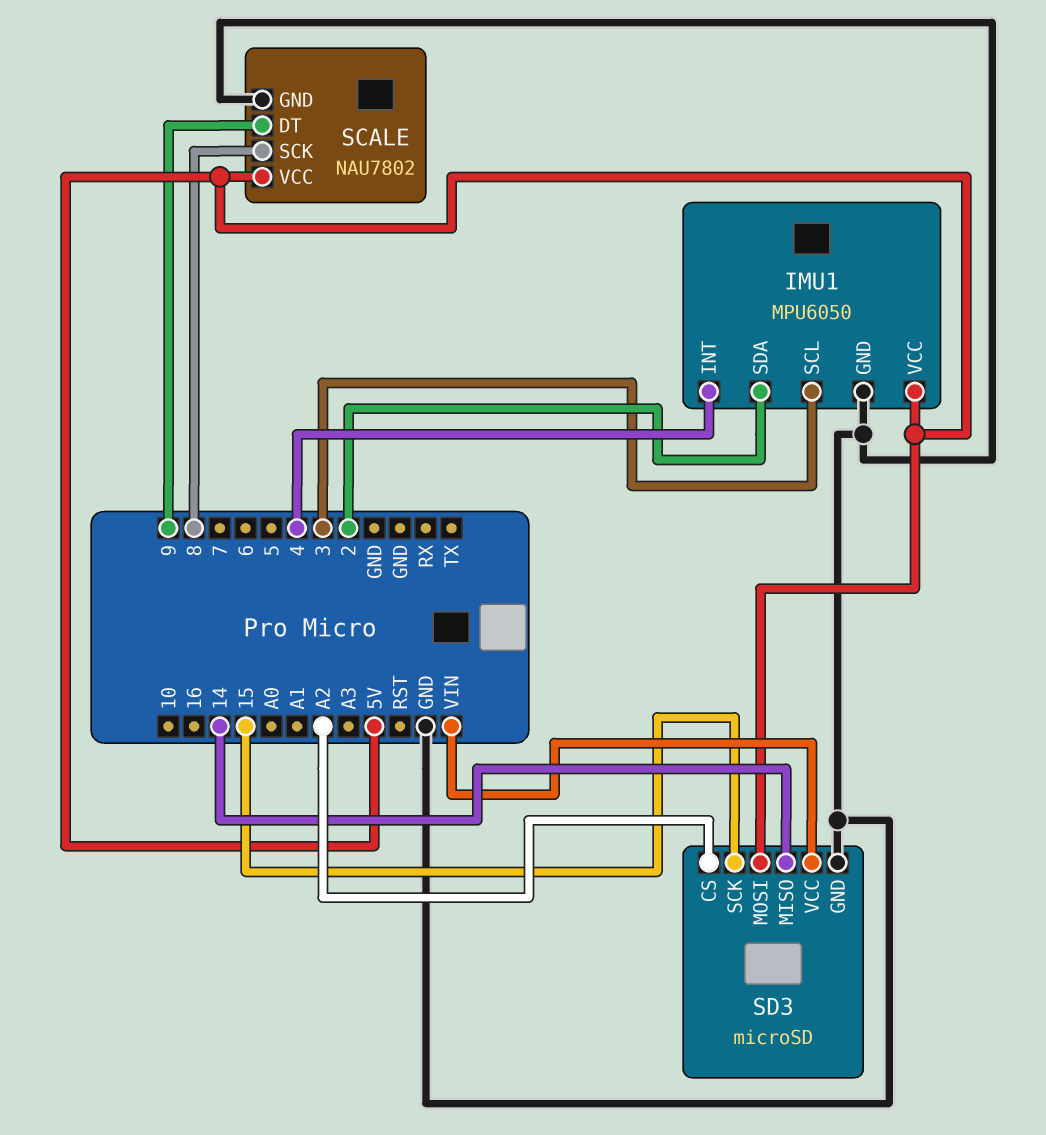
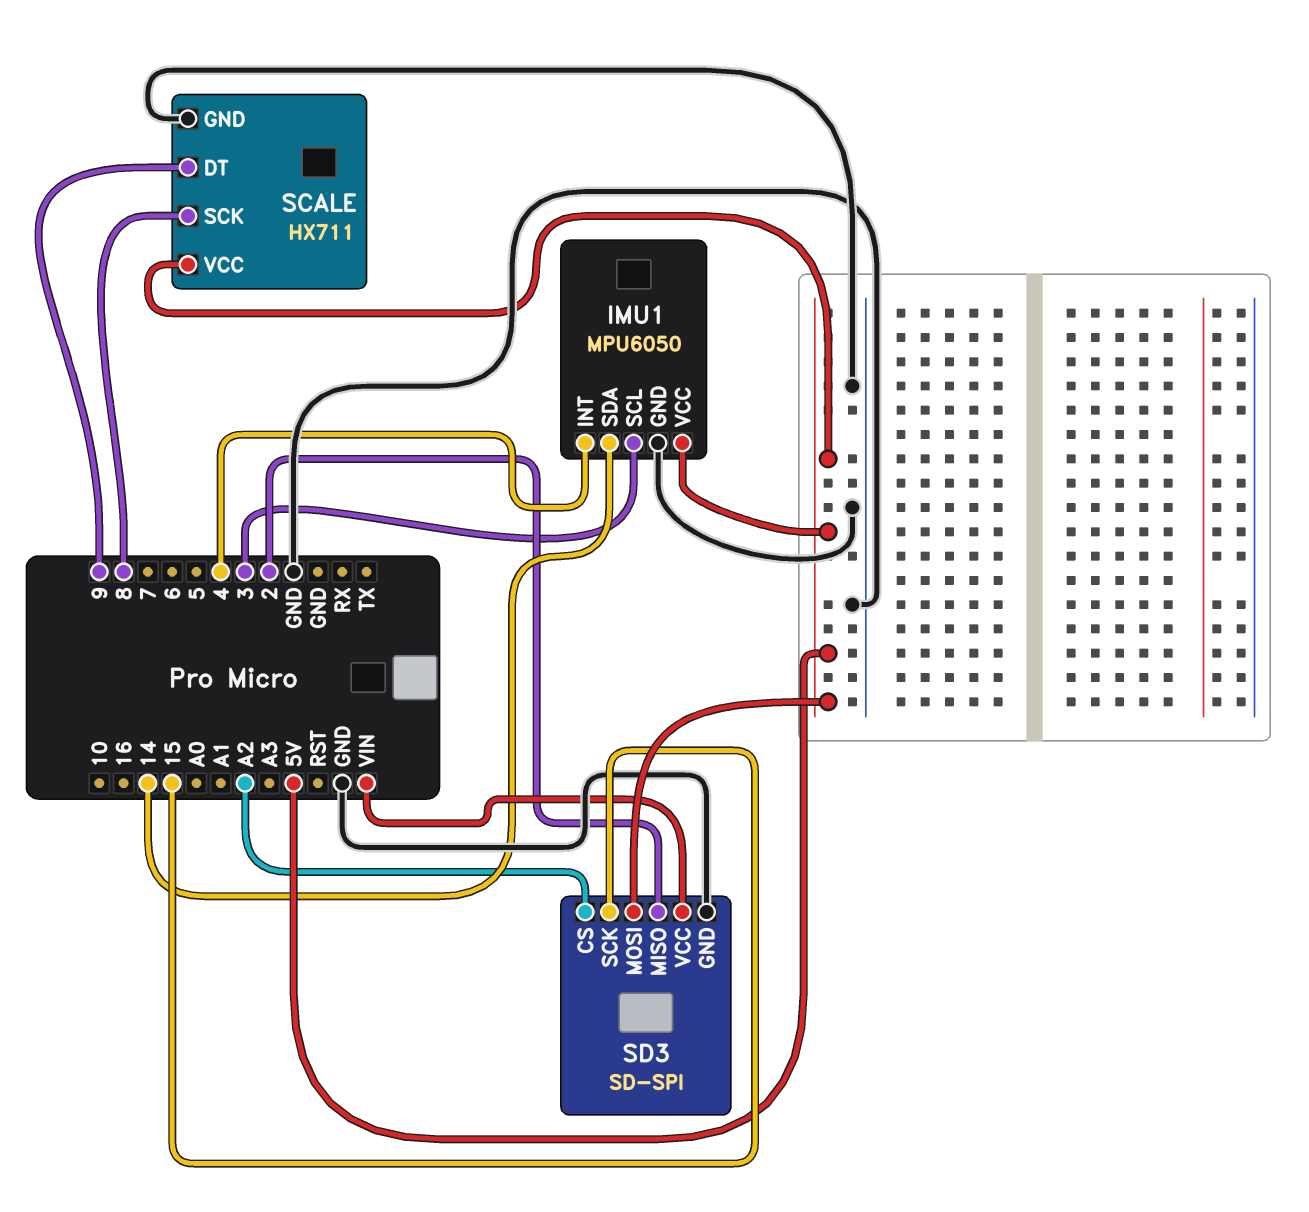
IMU1 pin SDA: 2 -> 14
SCALE: NAU7802 -> HX711
SD3: microSD -> SD-SPI
SD3 pin MISO: 14 -> 2

